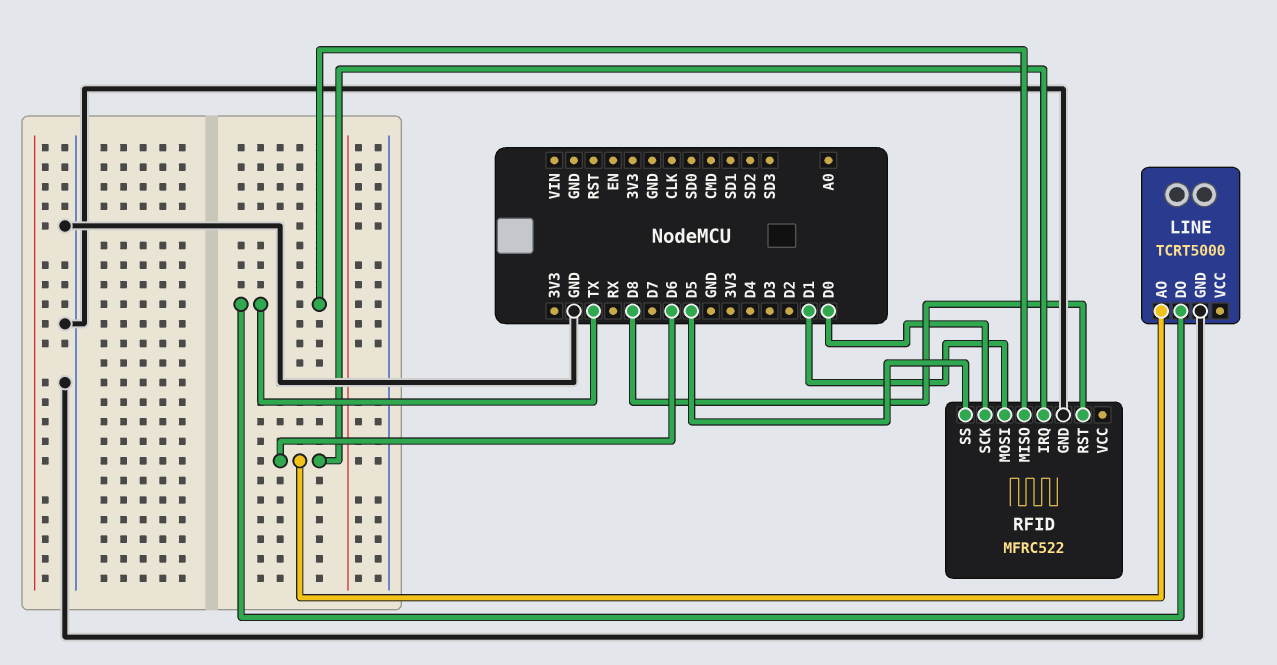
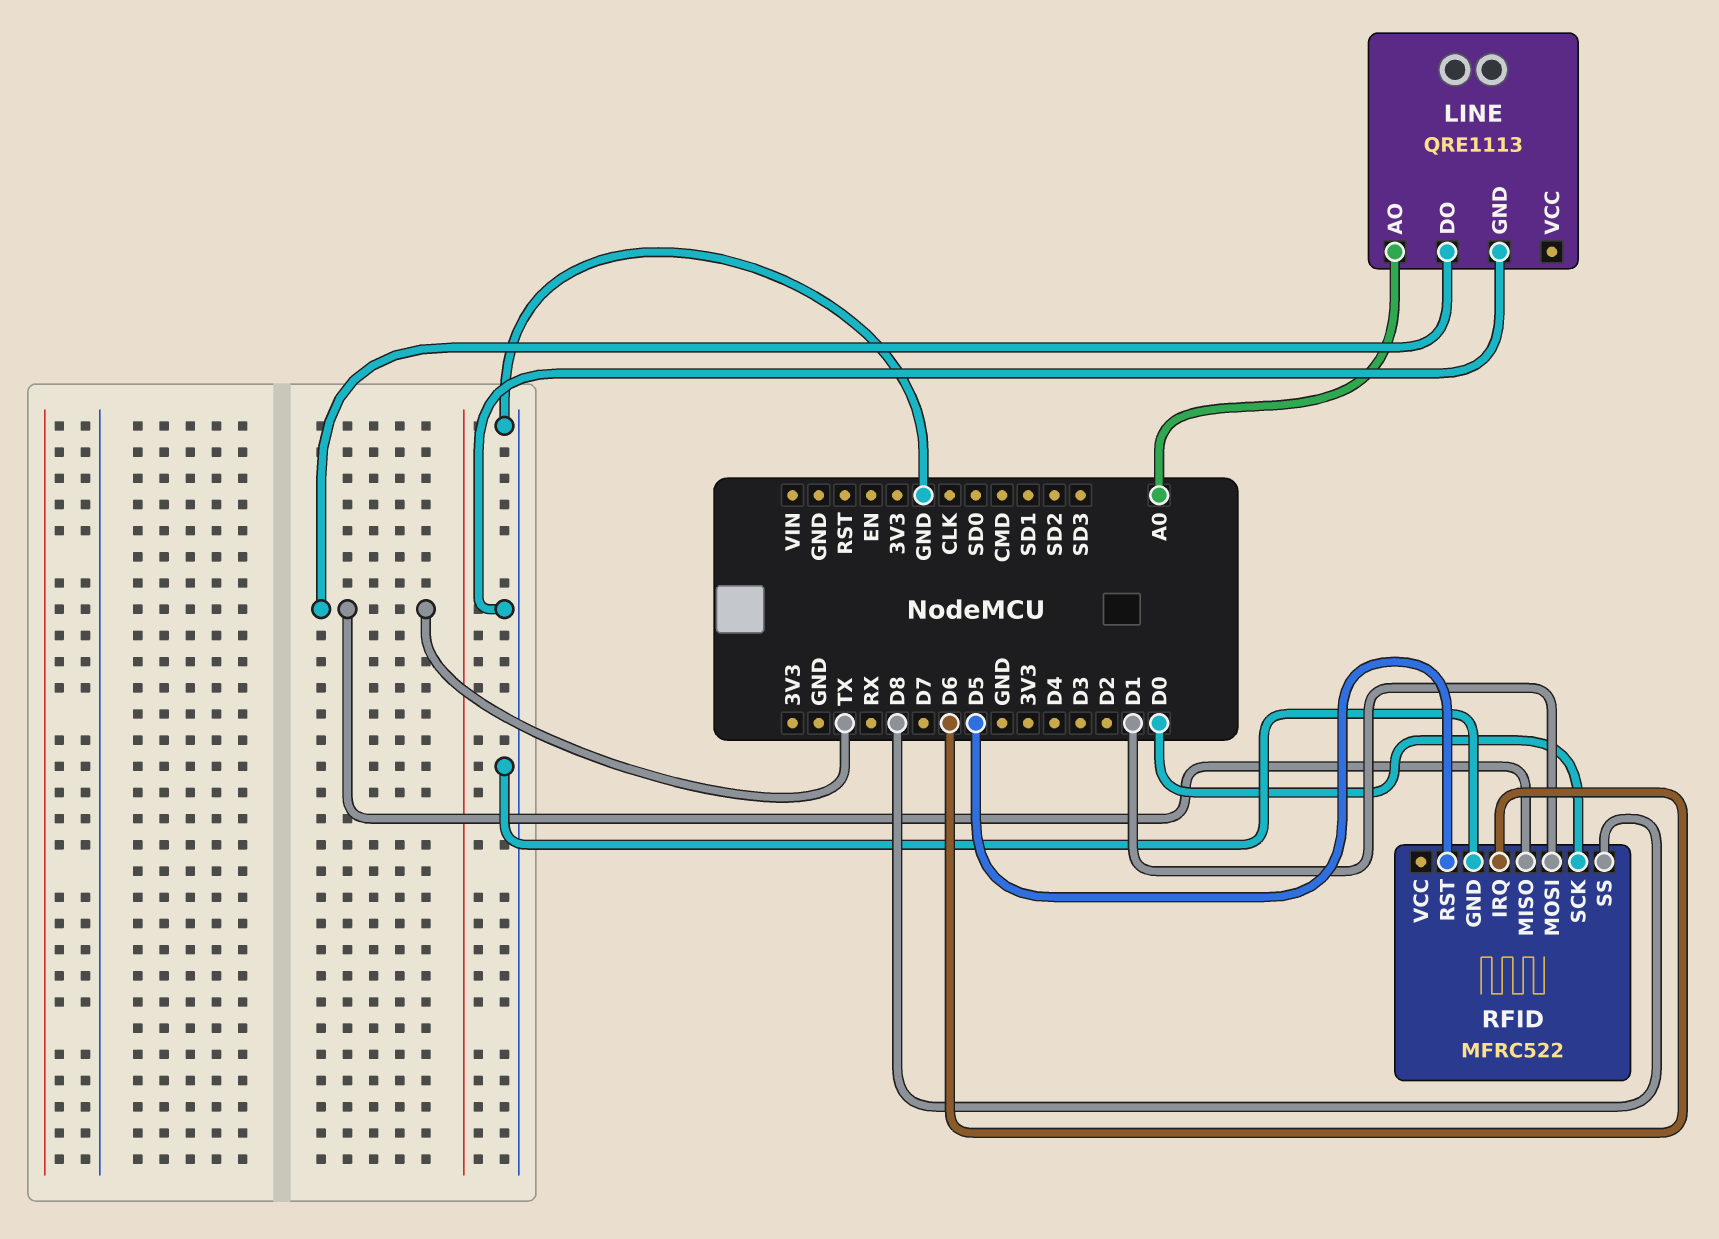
LINE: TCRT5000 -> QRE1113
LINE pin AO: D6 -> A0
RFID pin RST: D8 -> D5
RFID pin SS: D5 -> D8

